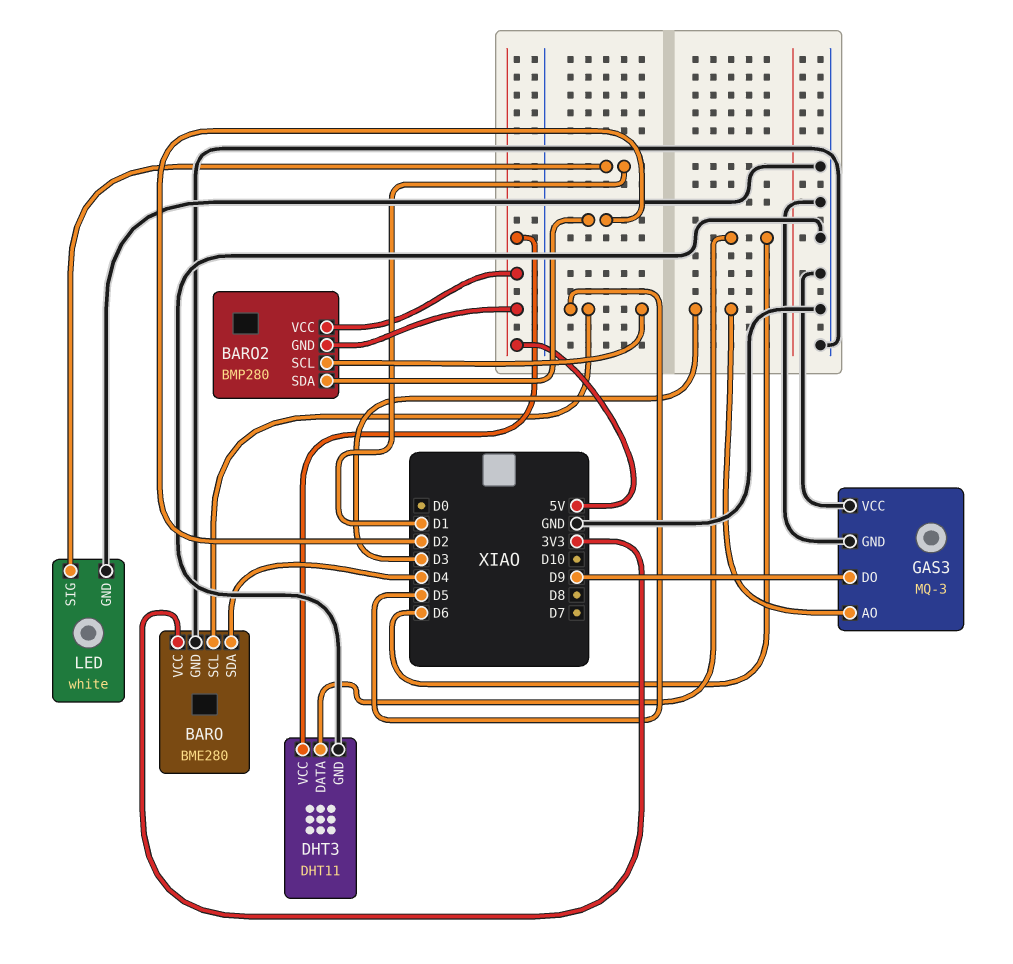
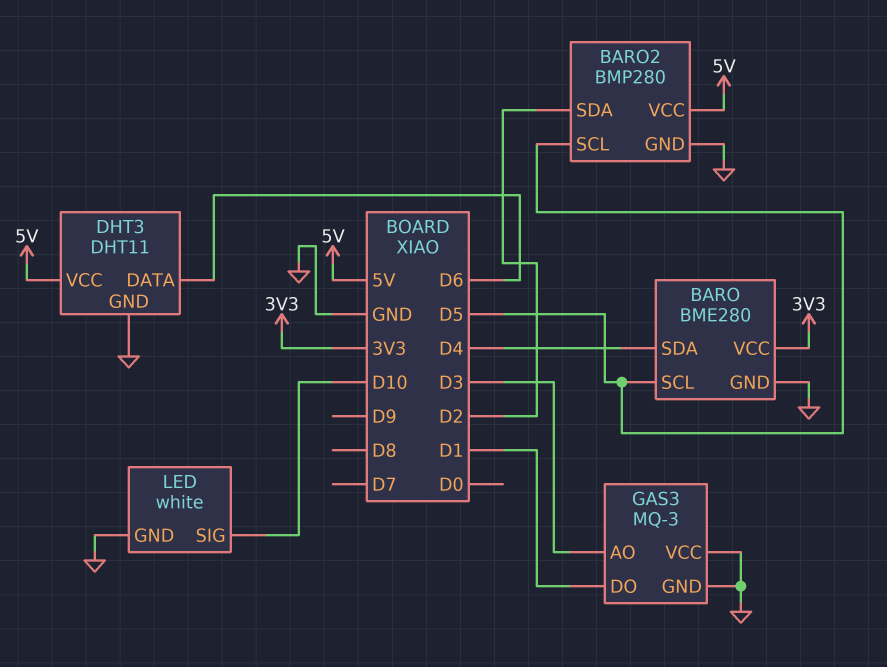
BARO2 pin GND: 5V -> GND
GAS3 pin DO: D9 -> D1
LED pin SIG: D1 -> D10

